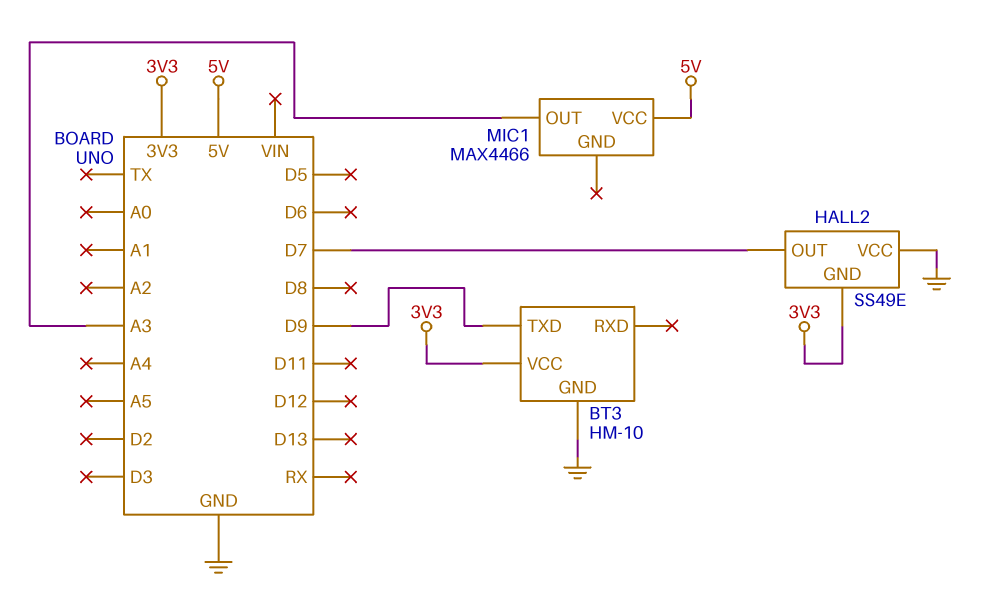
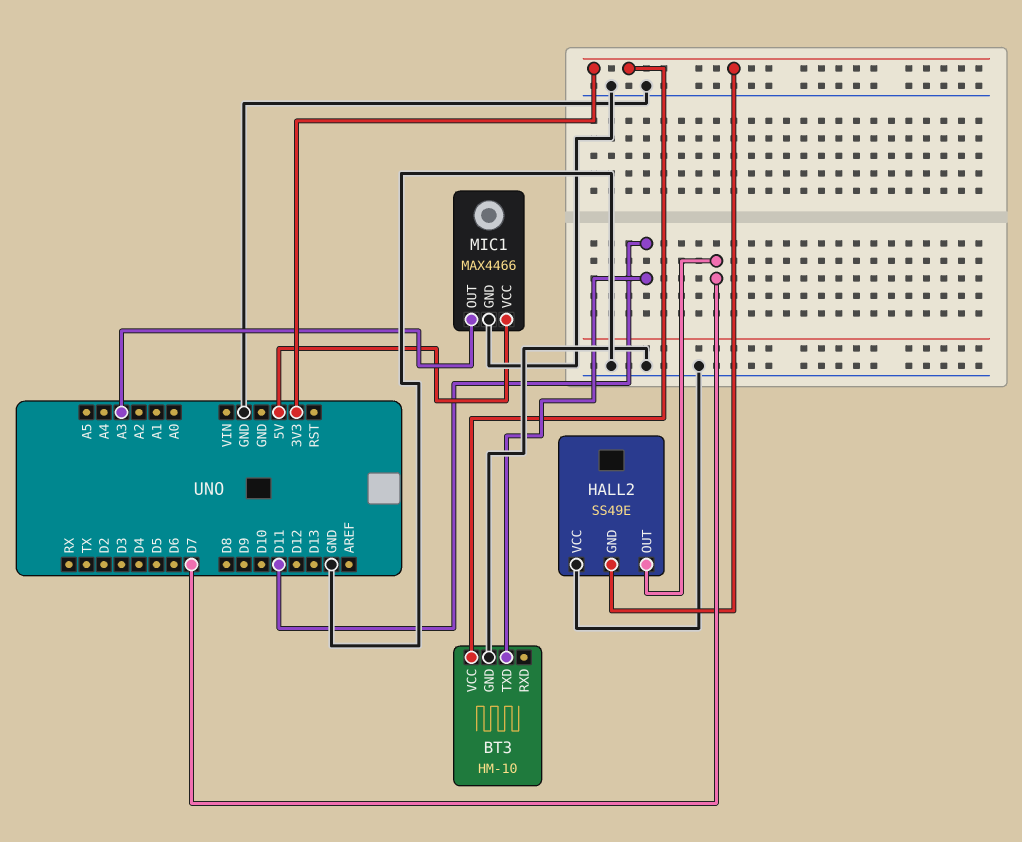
BT3 pin TXD: D9 -> D11
MIC1 pin GND: none -> GND

